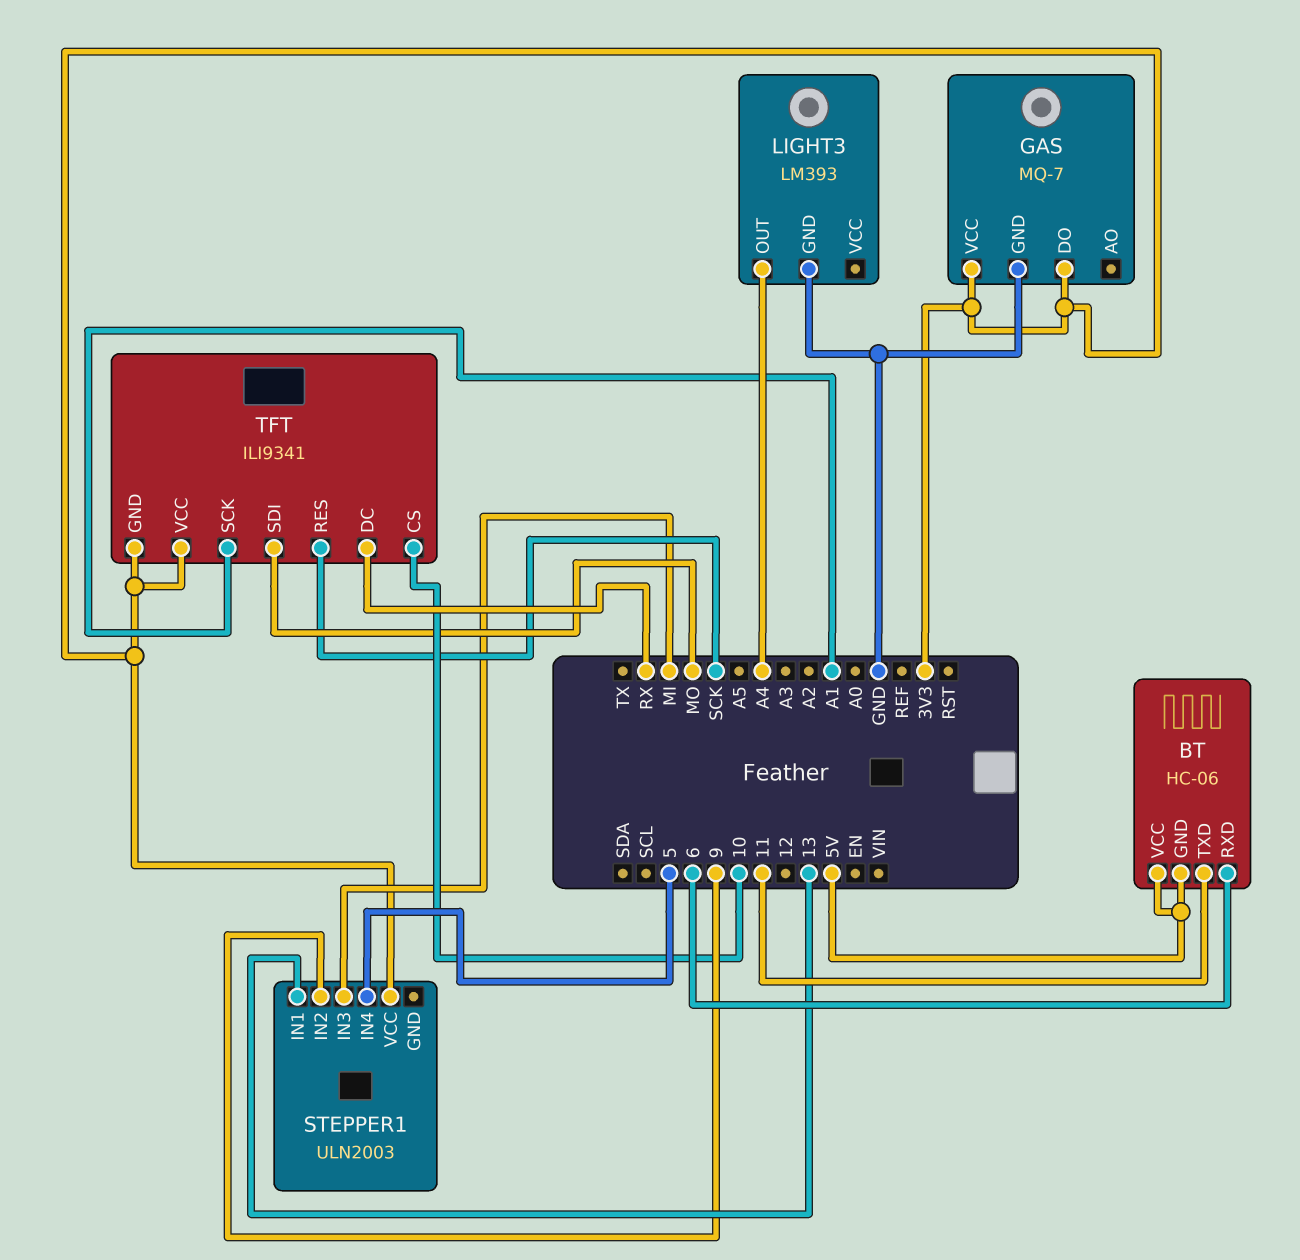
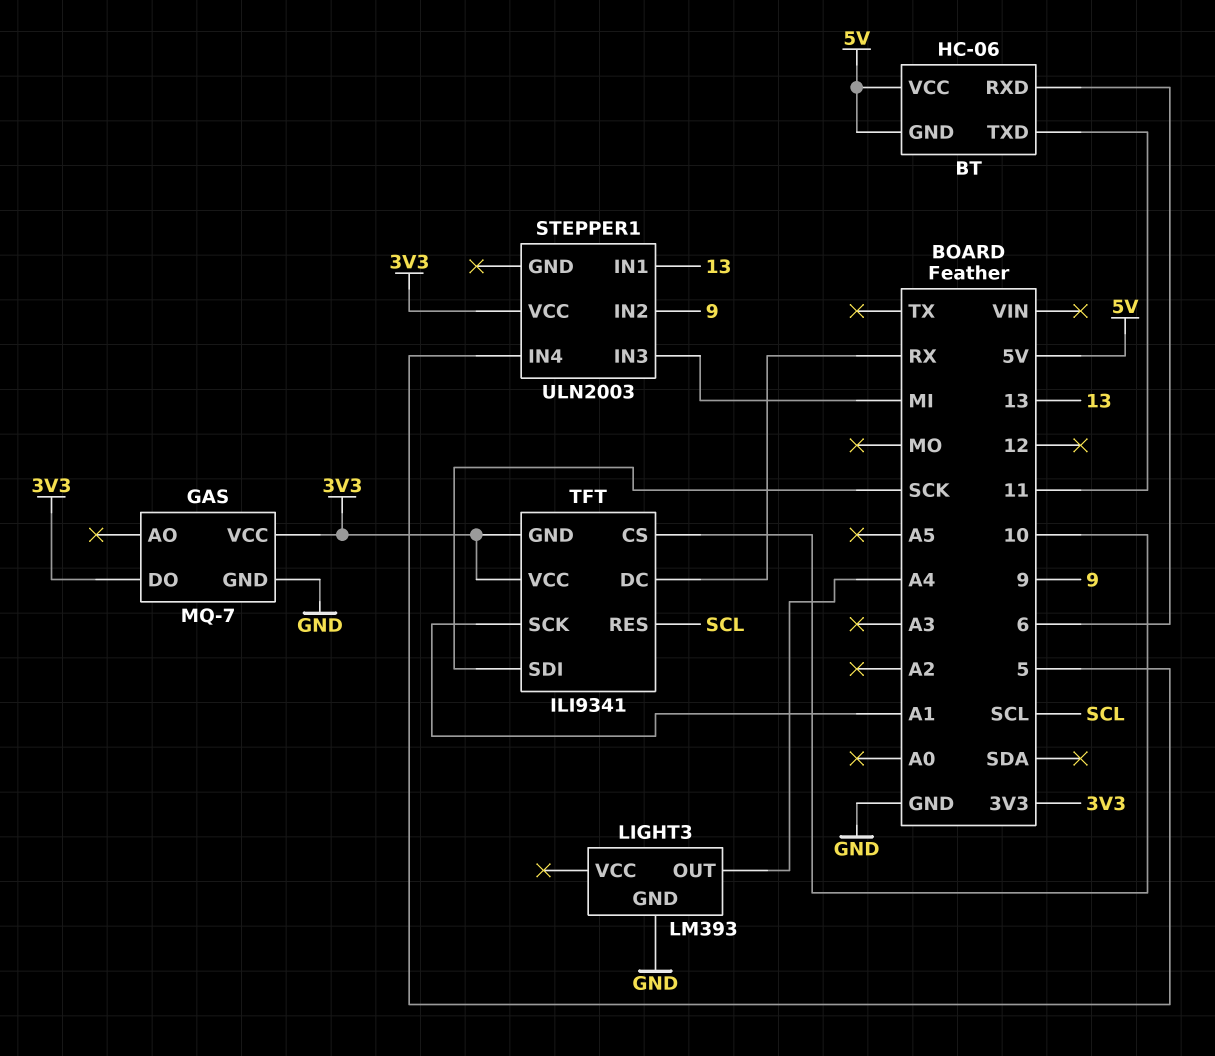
TFT pin RES: SCK -> SCL
TFT pin SDI: MO -> SCK

